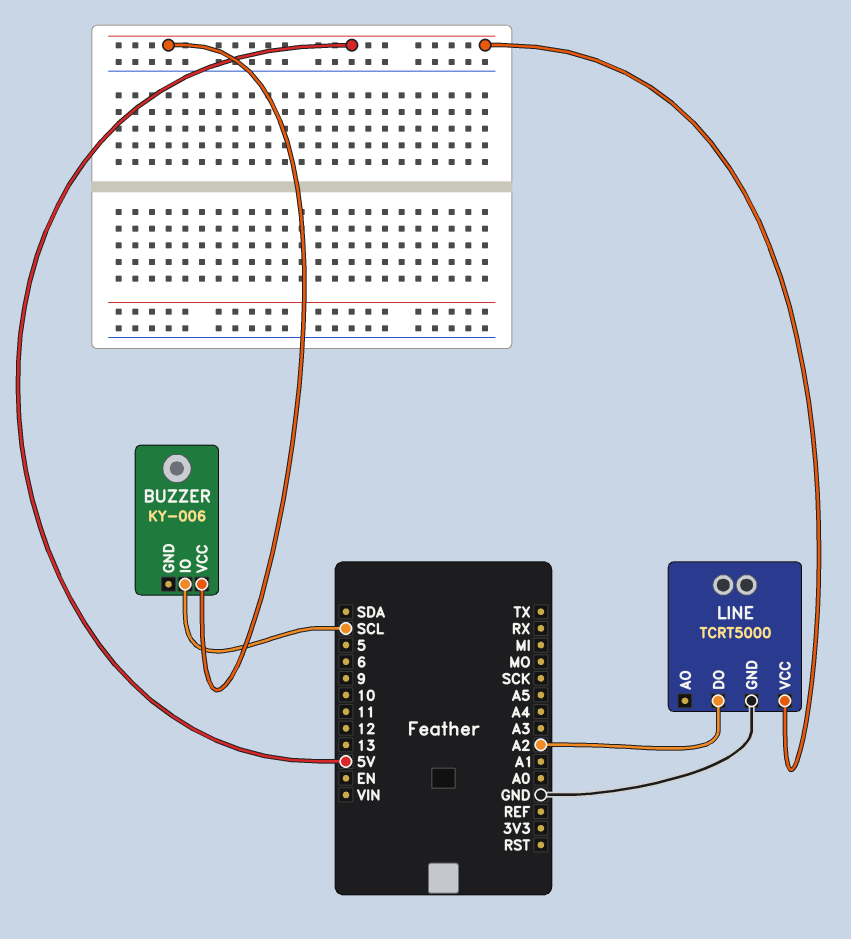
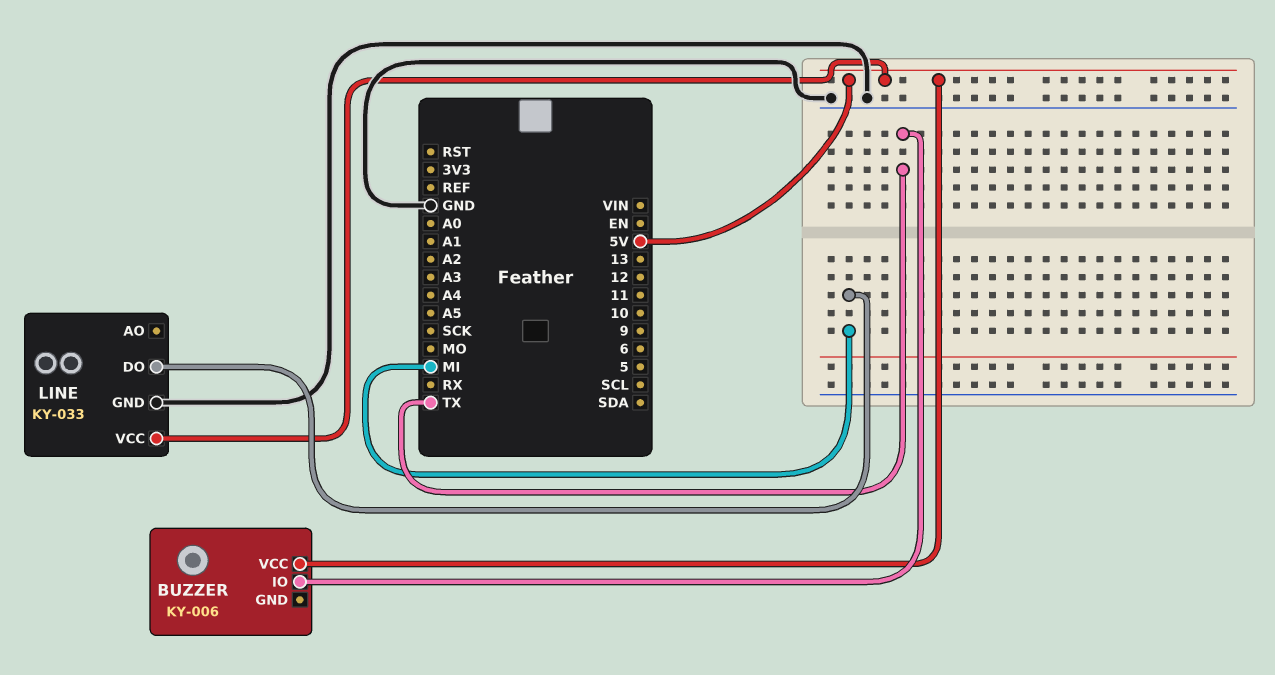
BUZZER pin IO: SCL -> TX
LINE: TCRT5000 -> KY-033
LINE pin DO: A2 -> MI

